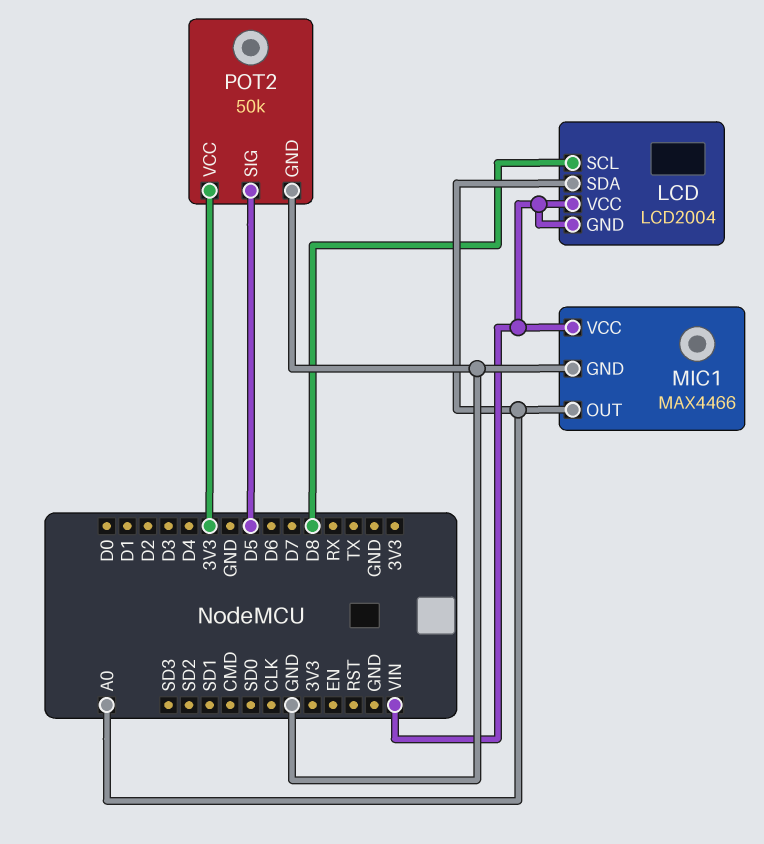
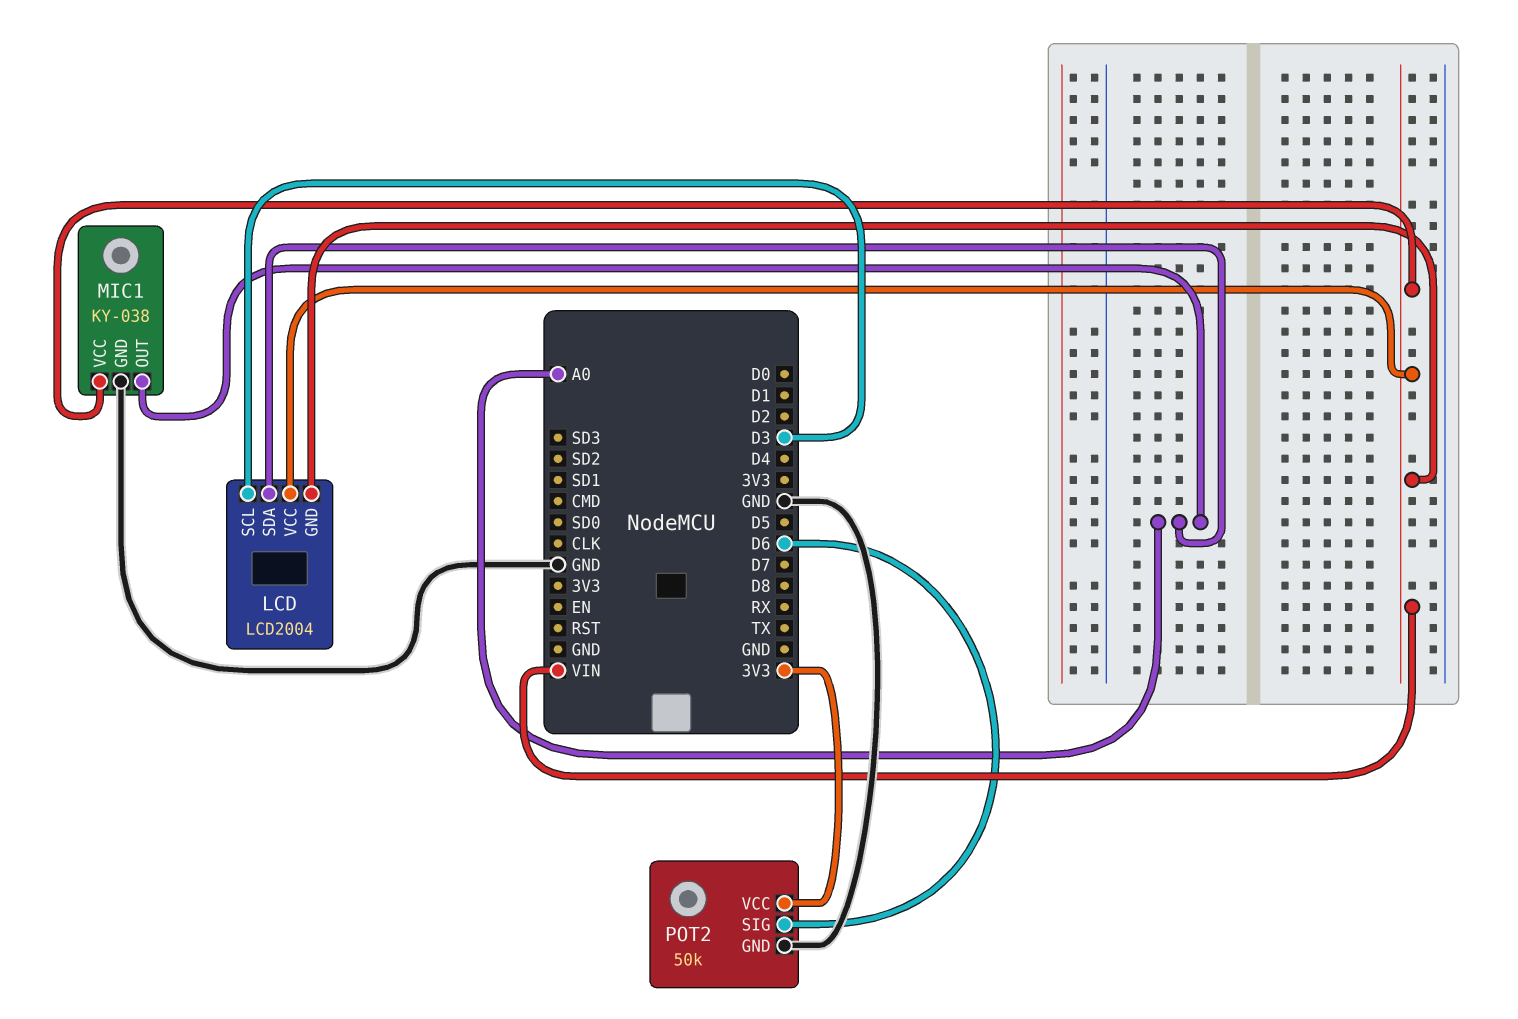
LCD pin SCL: D8 -> D3
MIC1: MAX4466 -> KY-038
POT2 pin SIG: D5 -> D6

